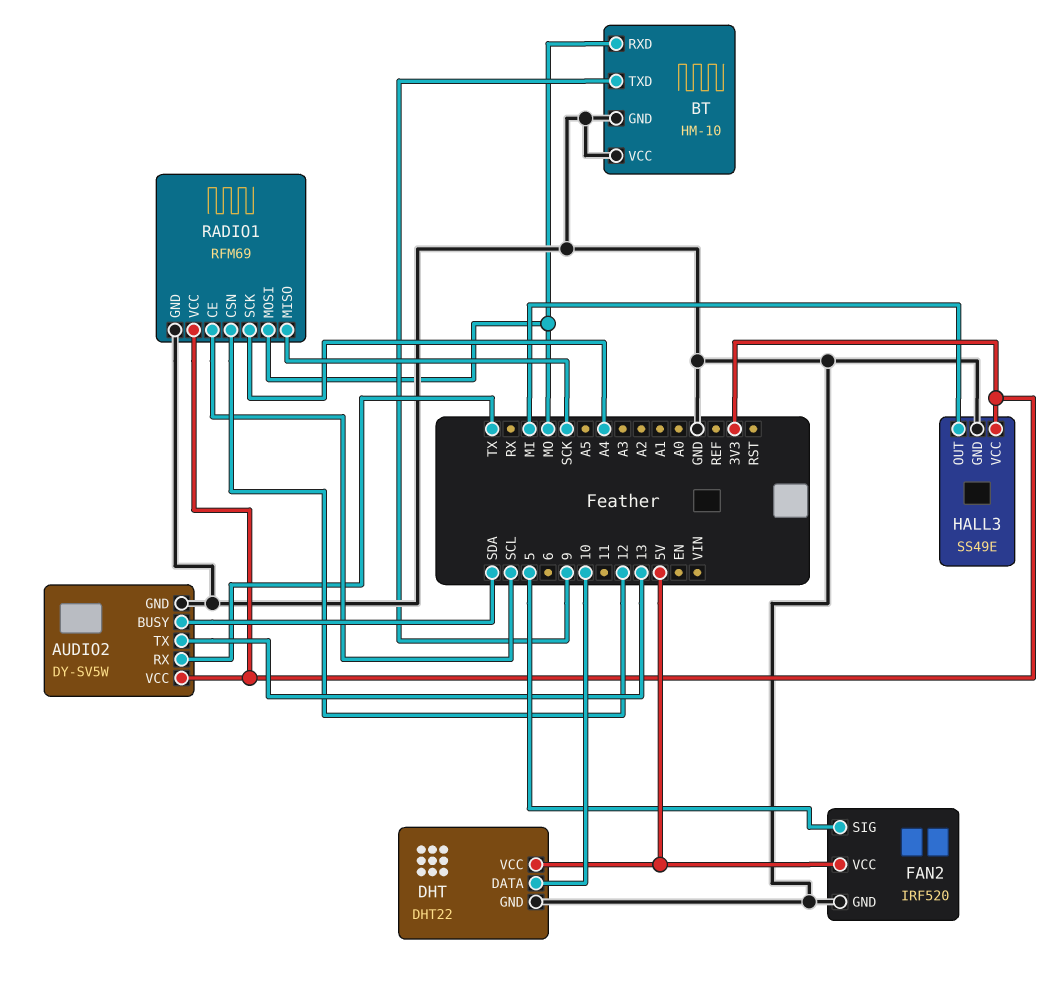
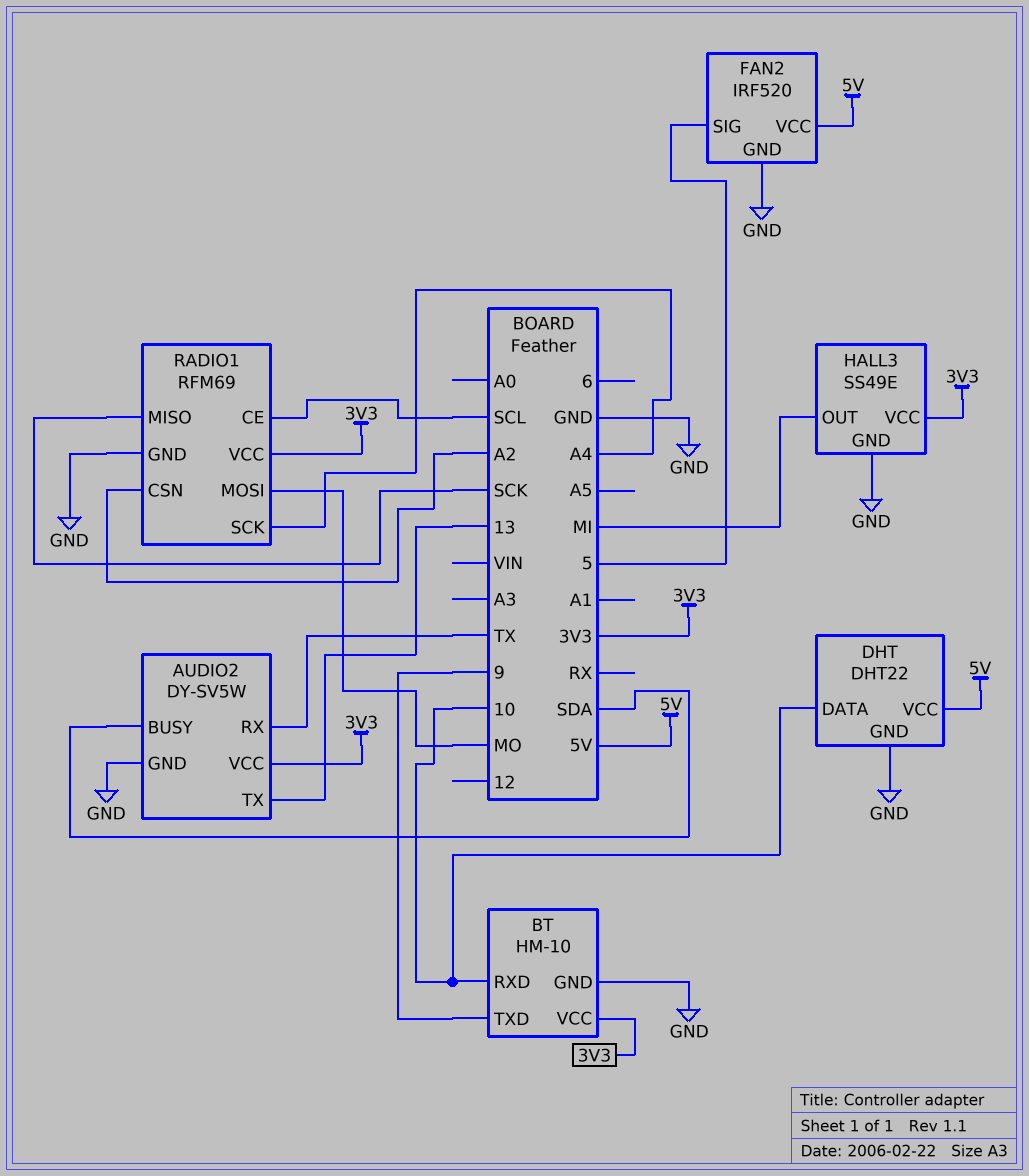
BT pin RXD: MO -> 10
BT pin VCC: GND -> 3V3
RADIO1 pin CSN: 12 -> A2

